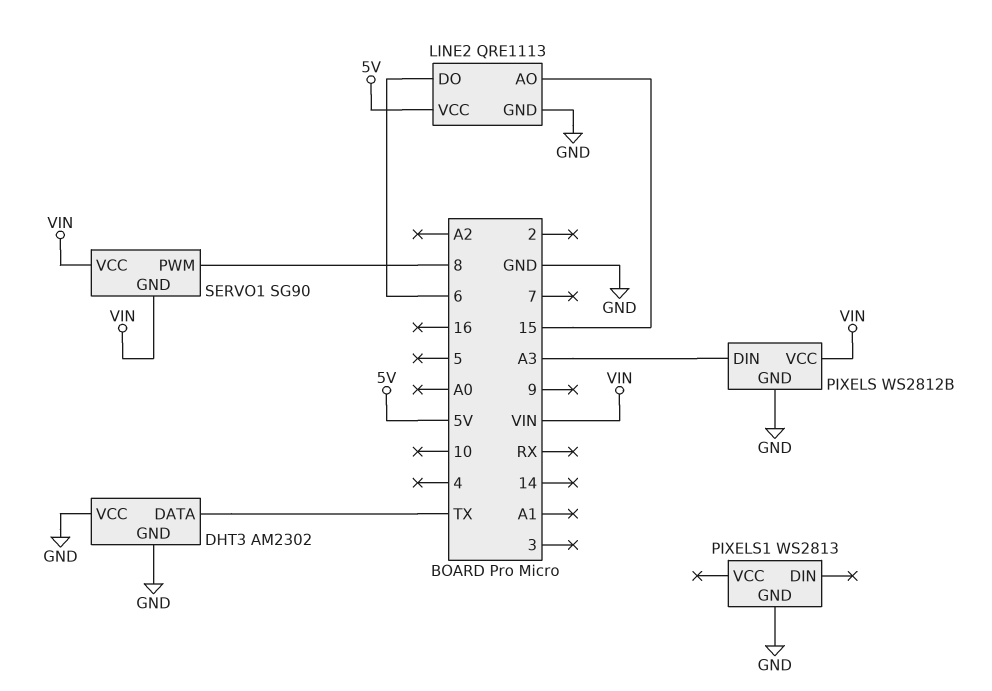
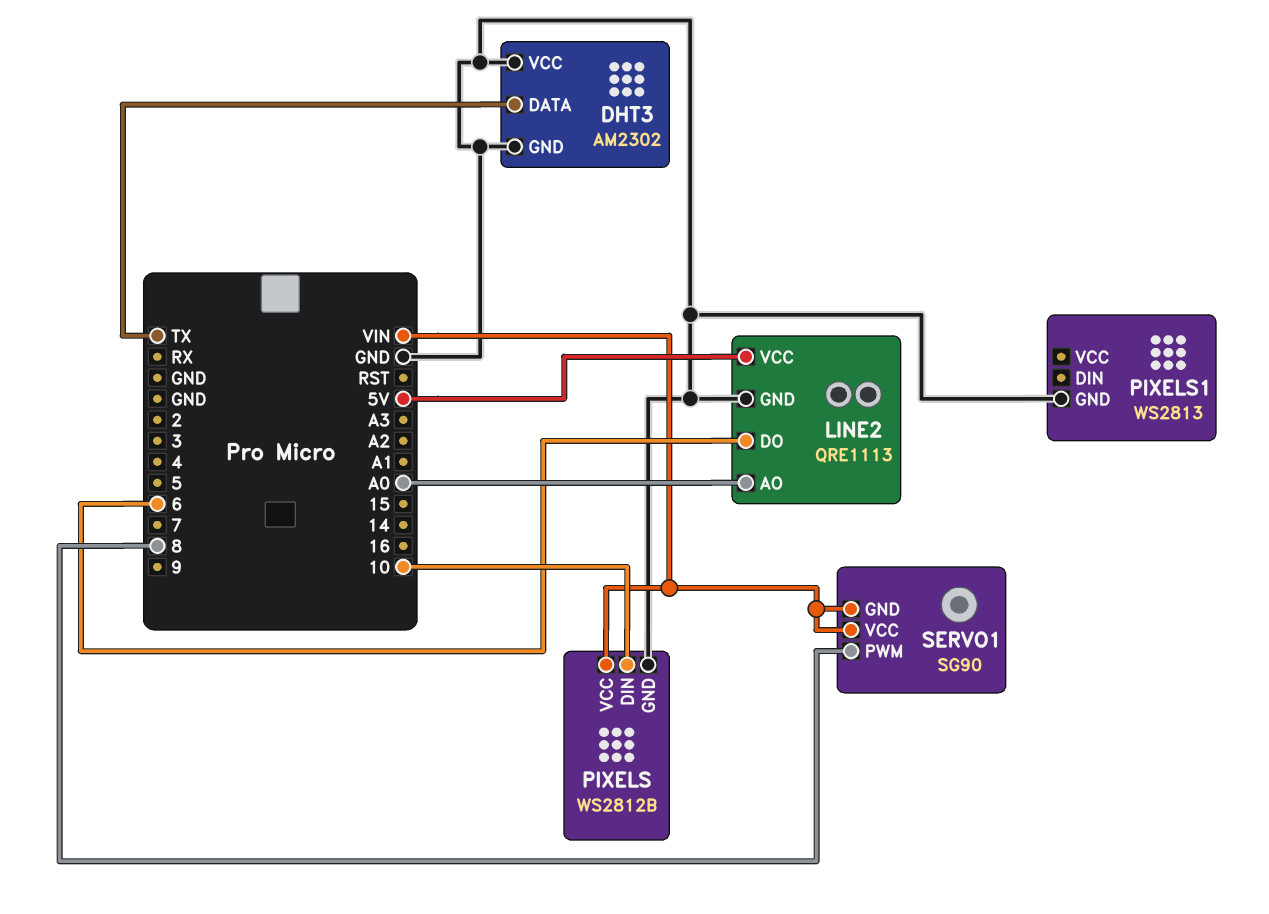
LINE2 pin AO: 15 -> A0
PIXELS pin DIN: A3 -> 10

